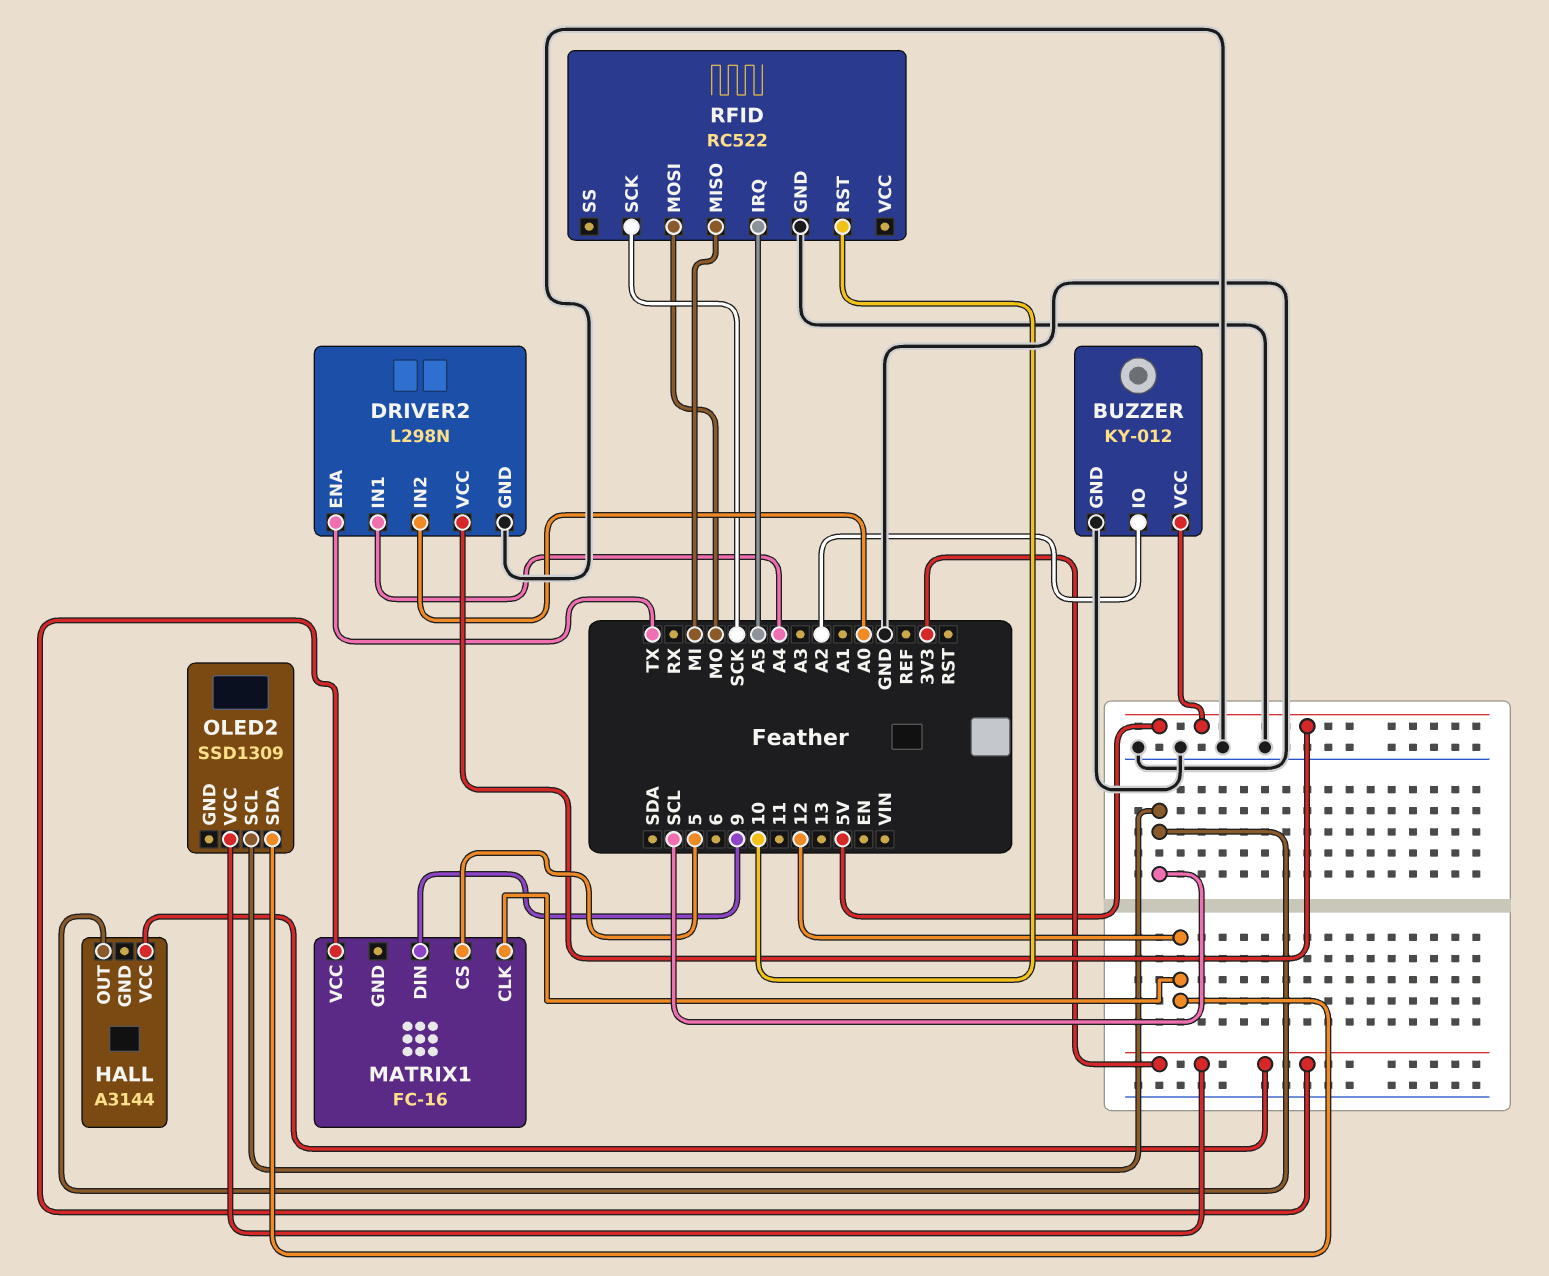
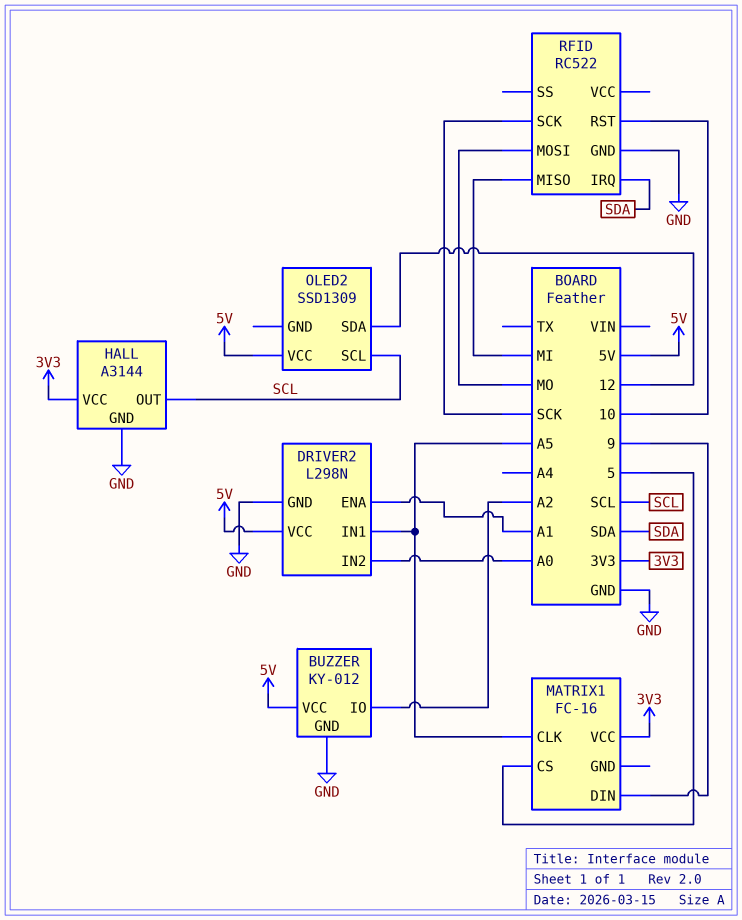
DRIVER2 pin ENA: TX -> A1
DRIVER2 pin IN1: A4 -> A5
HALL pin GND: none -> GND
MATRIX1 pin CLK: 12 -> A5
OLED2 pin VCC: 3V3 -> 5V
RFID pin IRQ: A5 -> SDA

